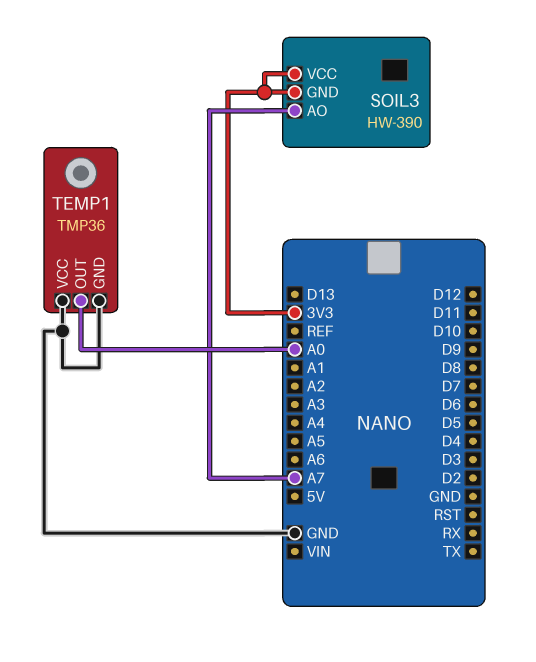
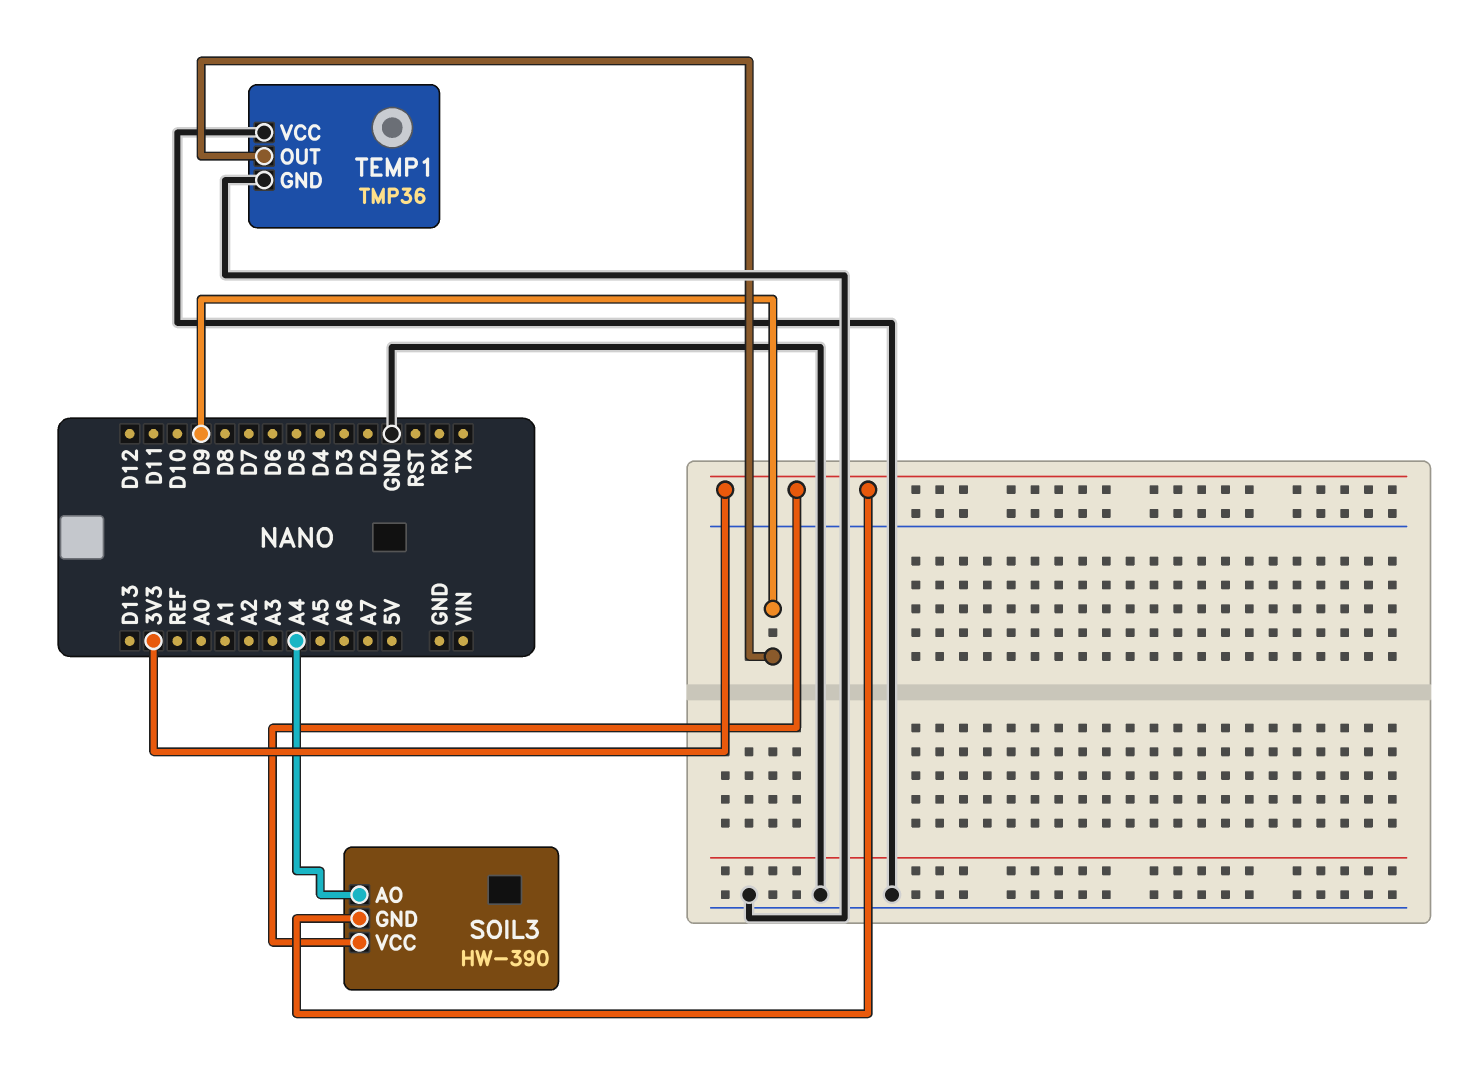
SOIL3 pin AO: A7 -> A4
TEMP1 pin OUT: A0 -> D9

